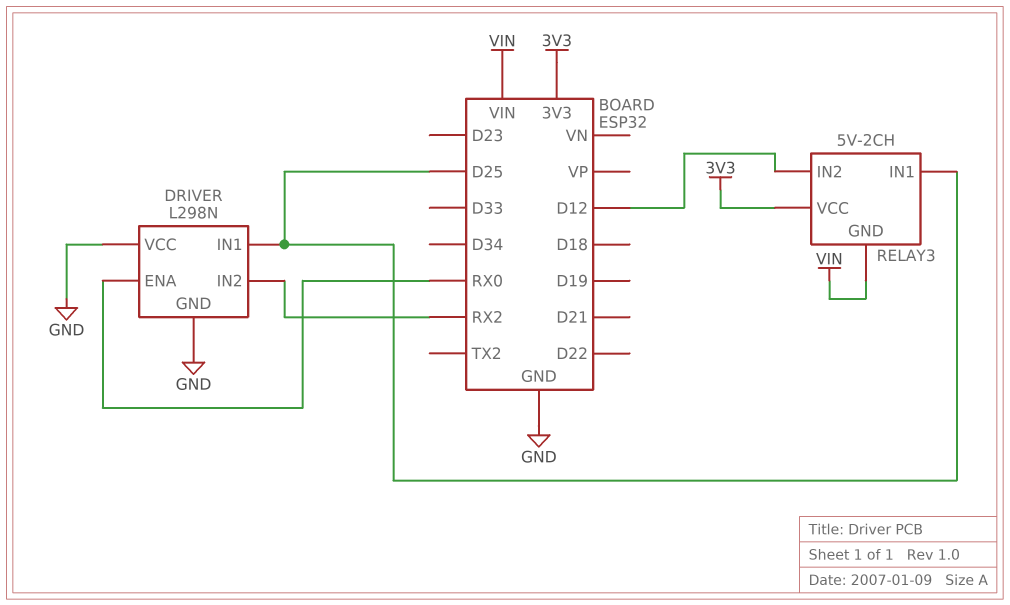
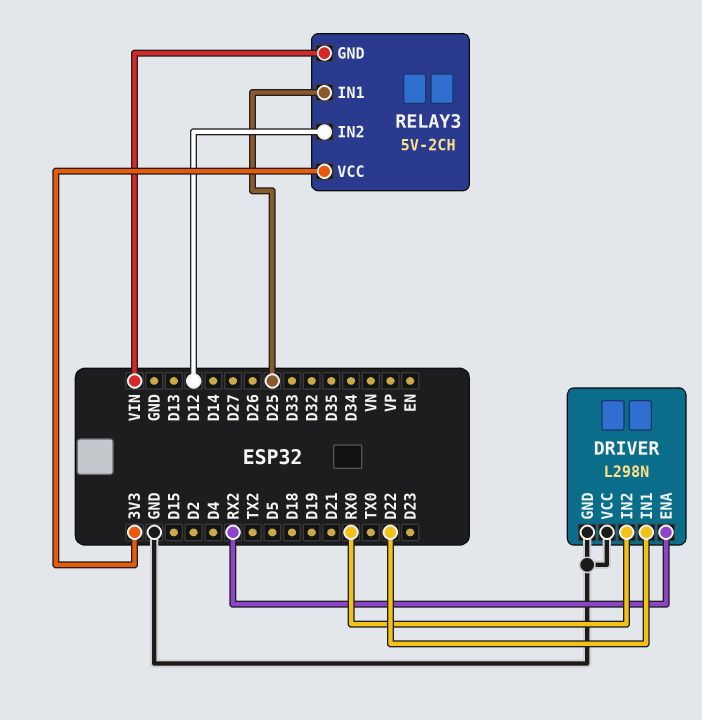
DRIVER pin ENA: RX0 -> RX2
DRIVER pin IN1: D25 -> D22
DRIVER pin IN2: RX2 -> RX0

